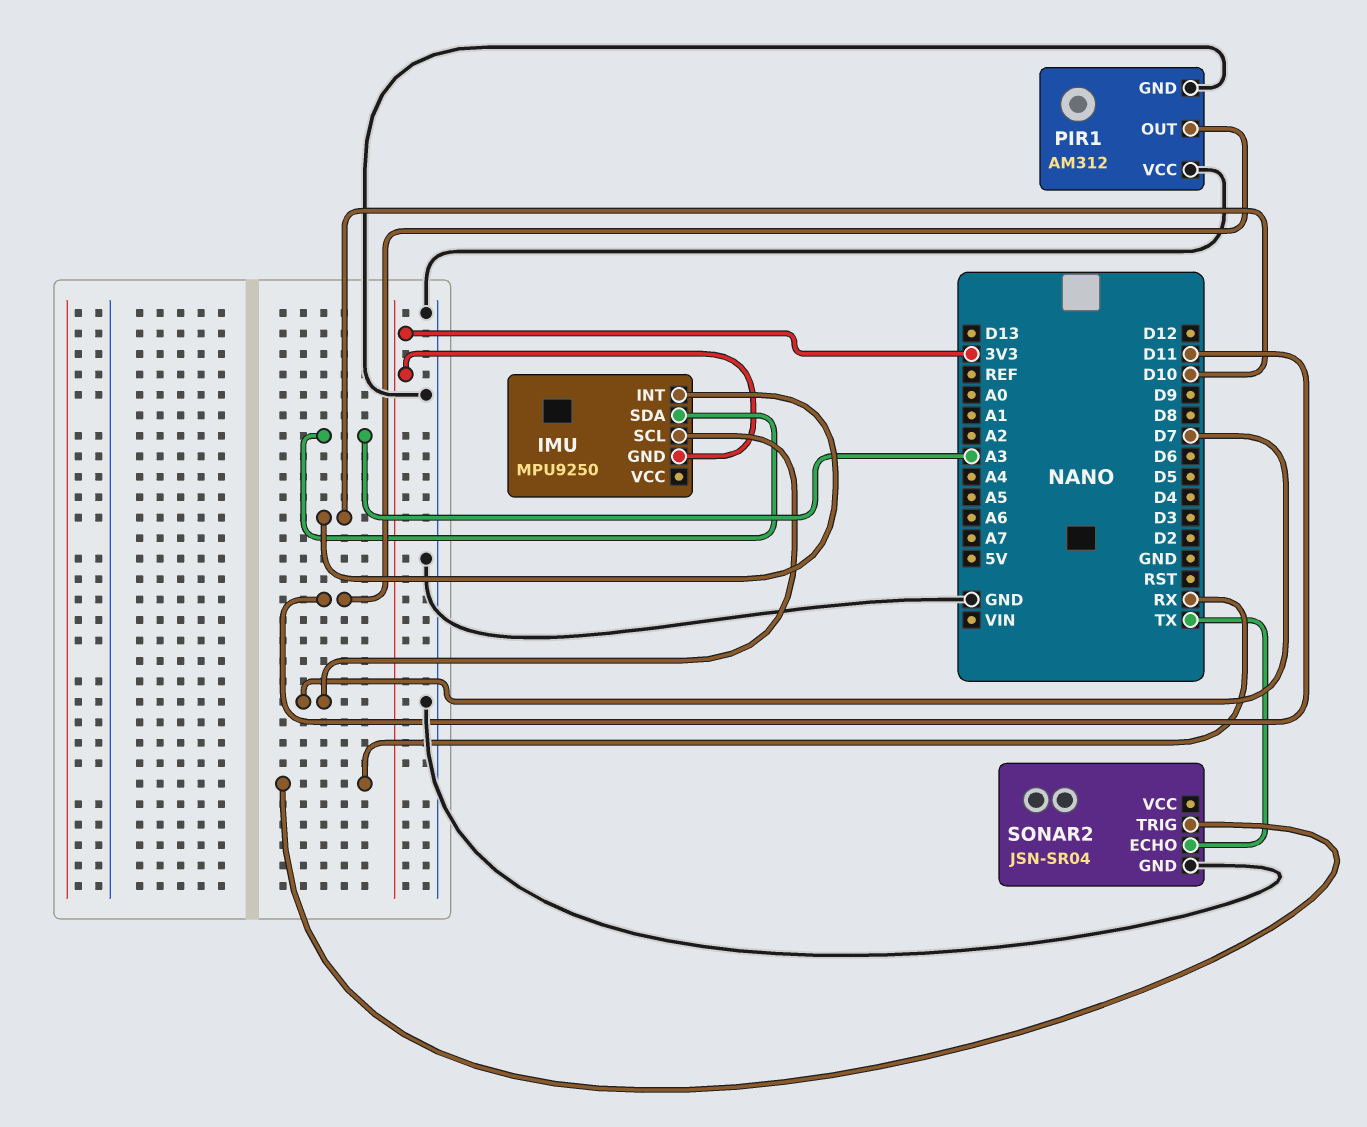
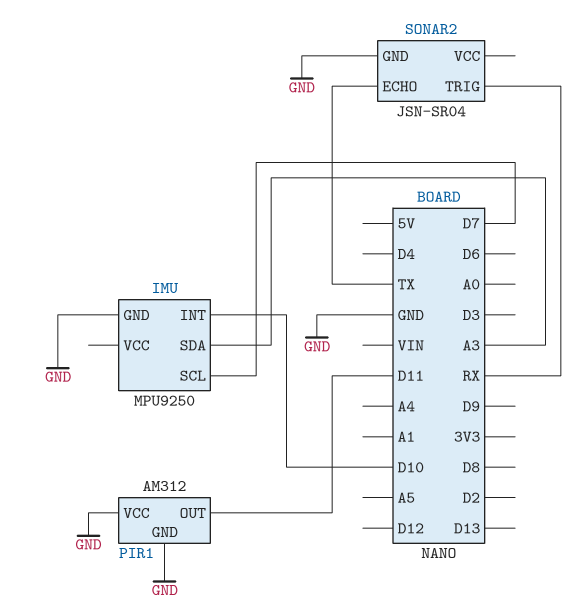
IMU pin GND: 3V3 -> GND

